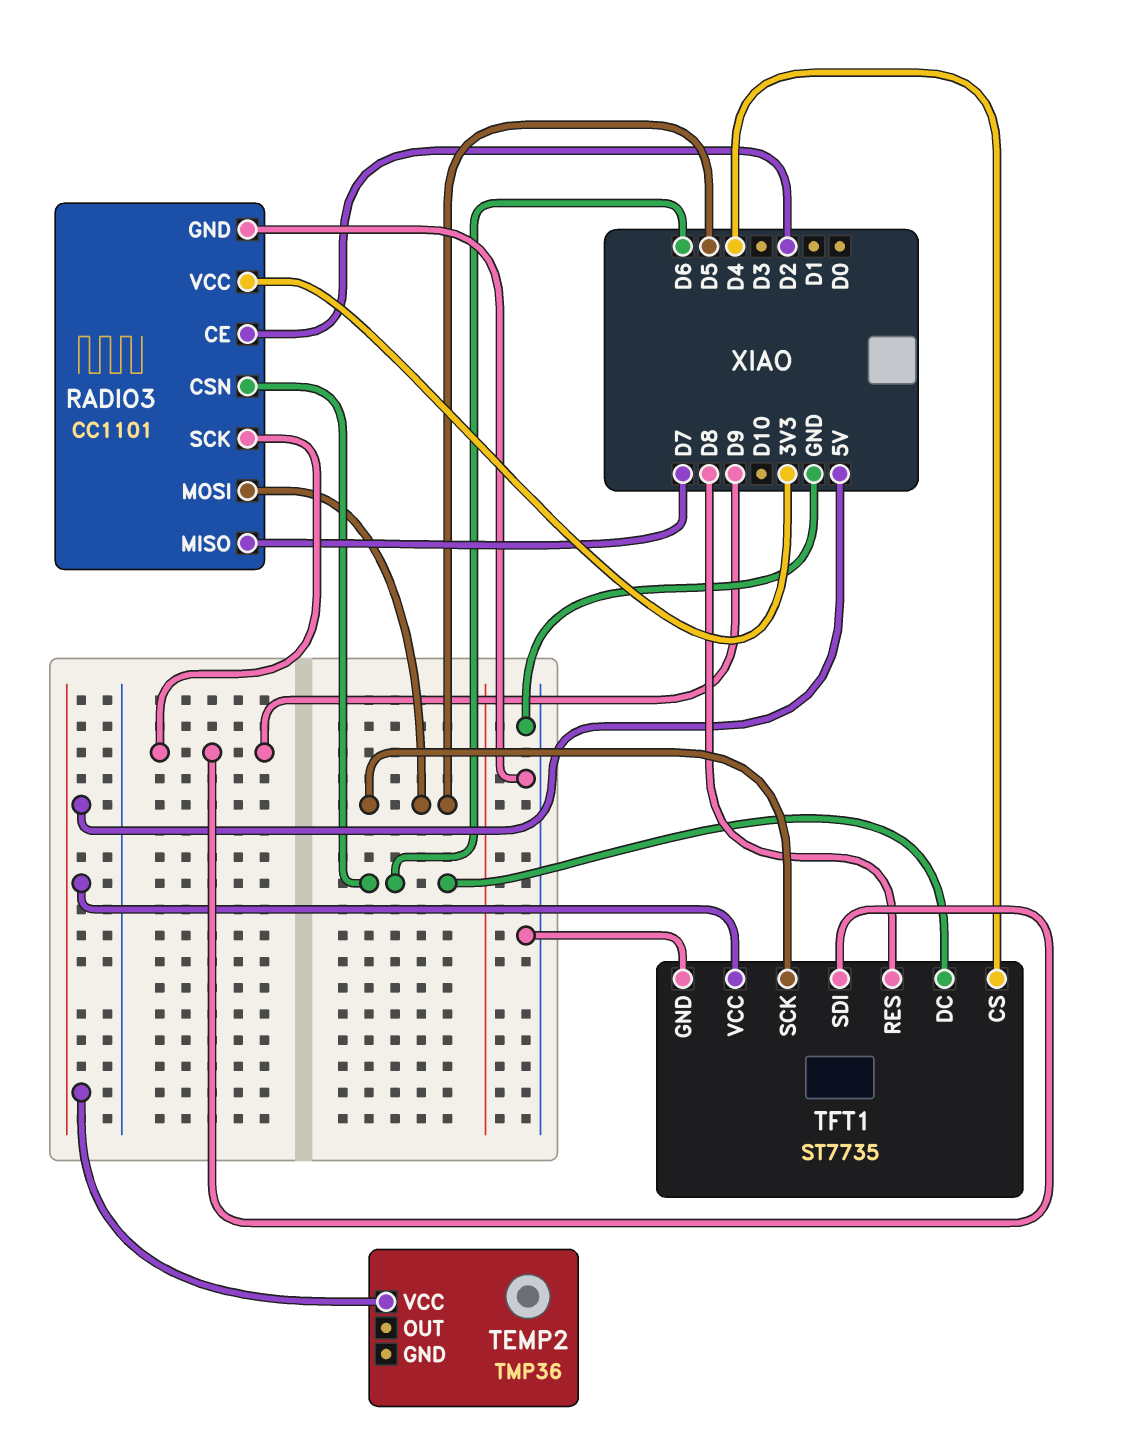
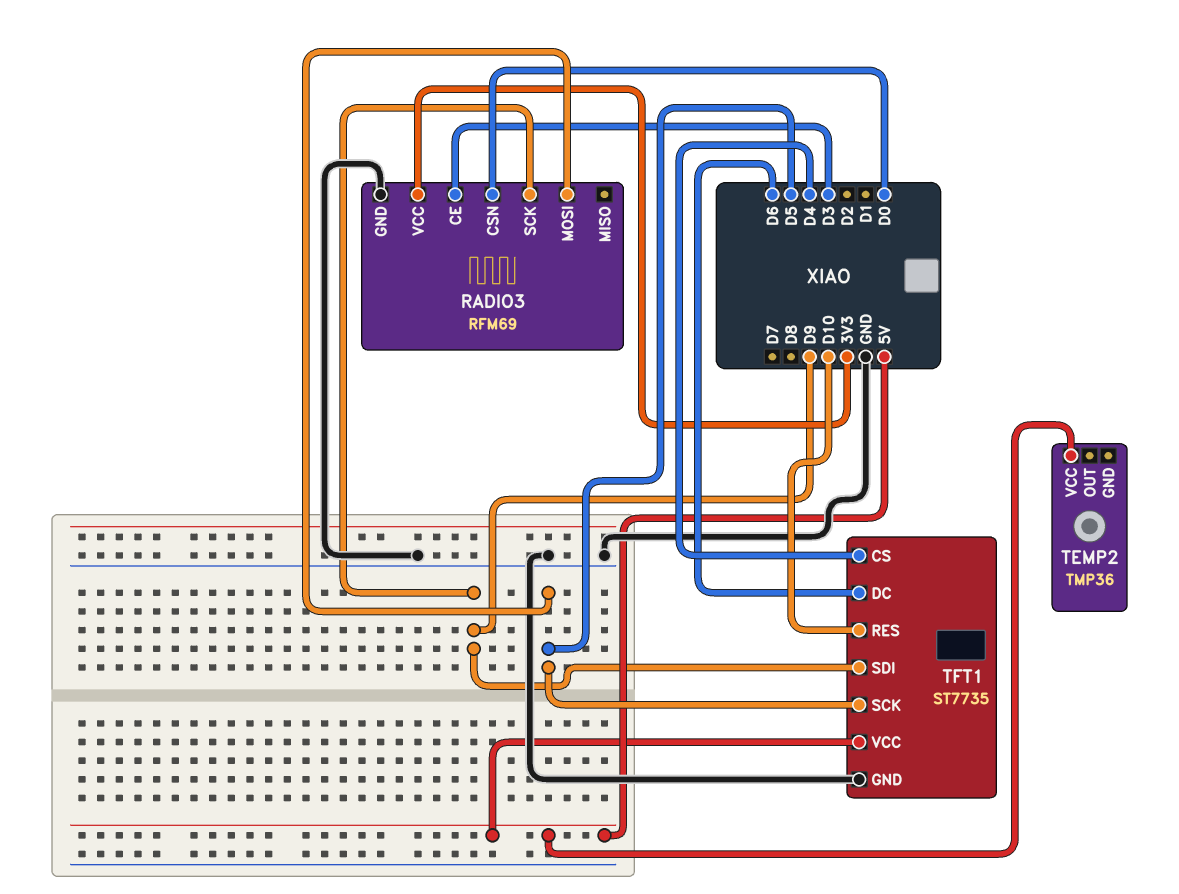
RADIO3: CC1101 -> RFM69
RADIO3 pin CE: D2 -> D3
RADIO3 pin CSN: D6 -> D0
RADIO3 pin MISO: D7 -> none
TFT1 pin RES: D8 -> D10

